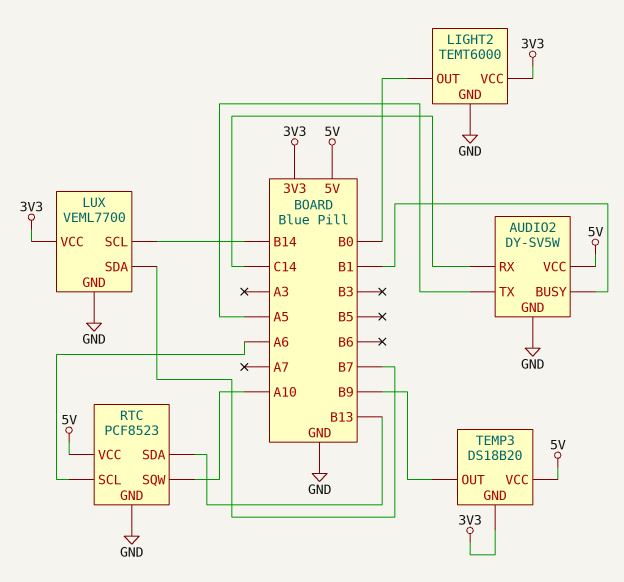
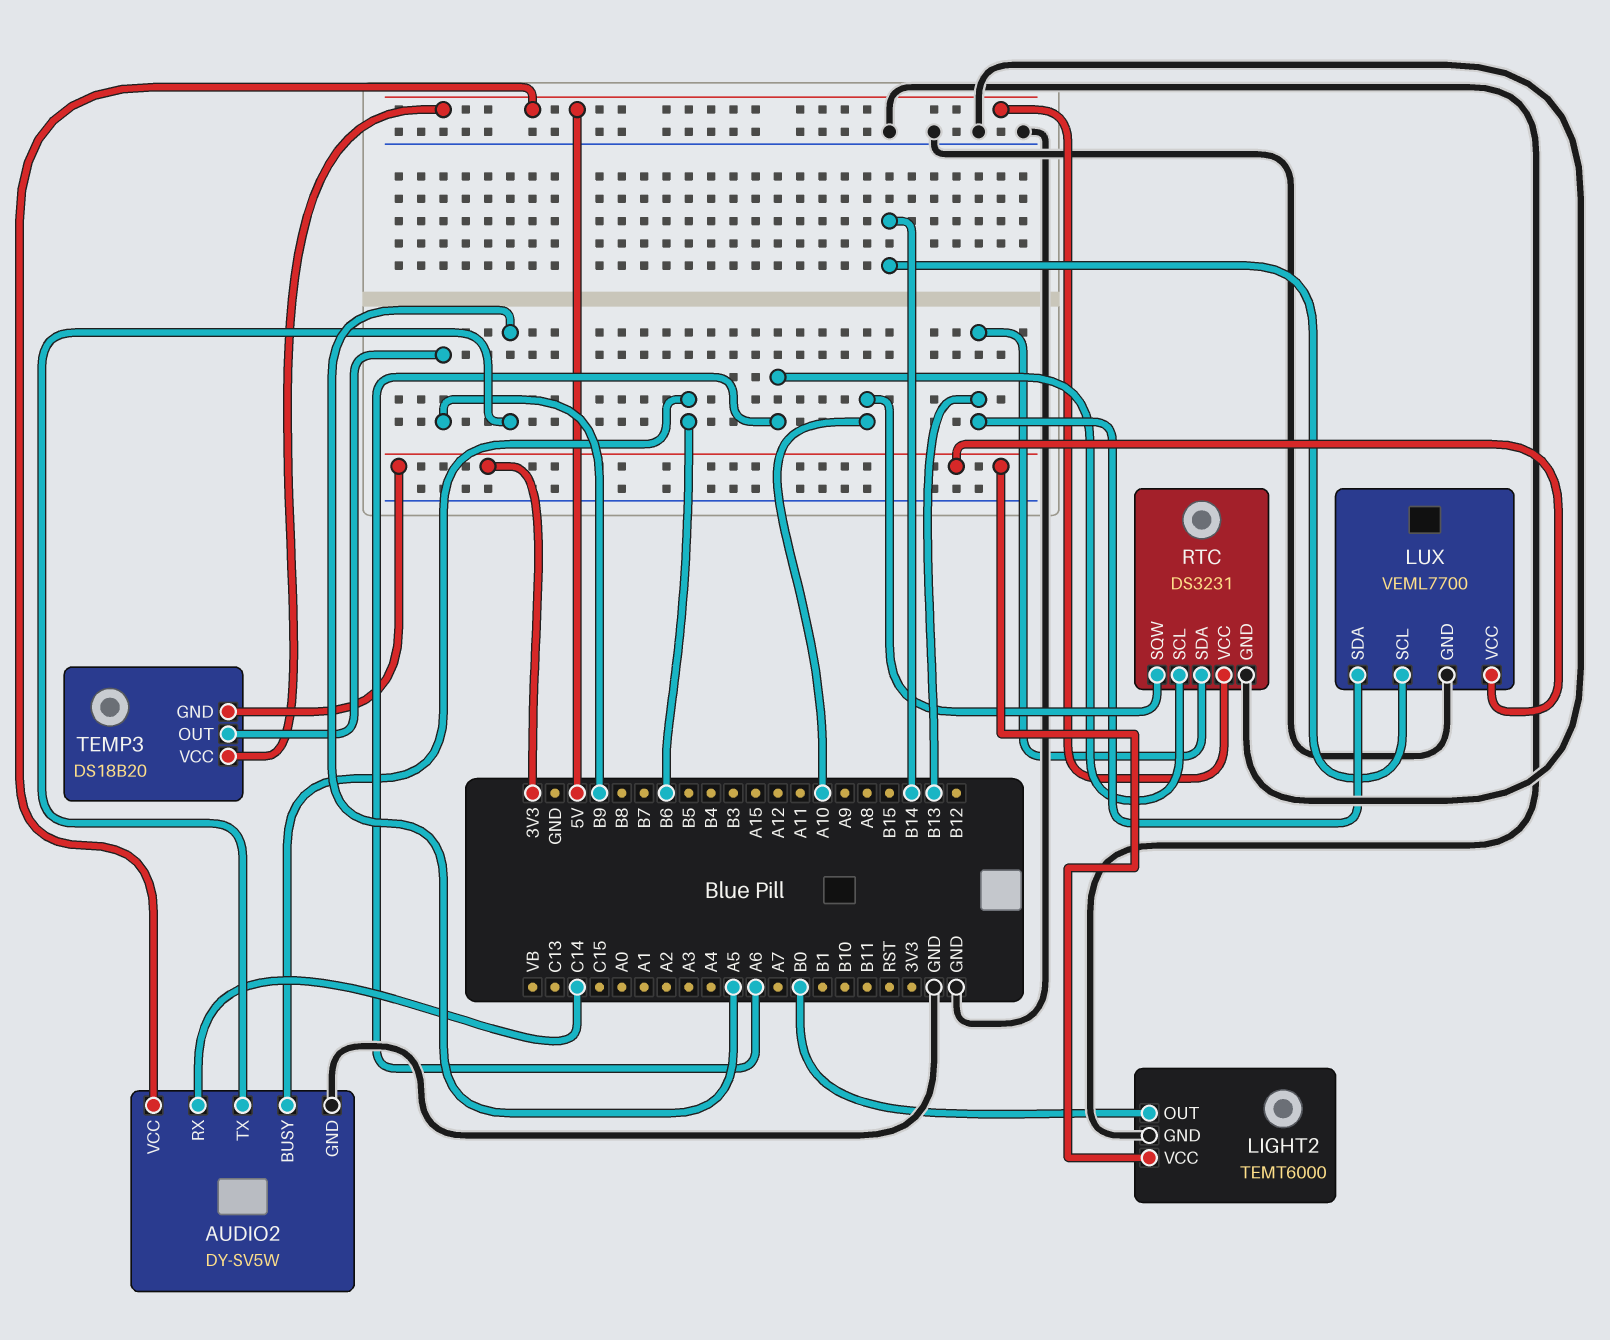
AUDIO2 pin BUSY: B1 -> B6
LUX pin SDA: B7 -> B13
RTC: PCF8523 -> DS3231

